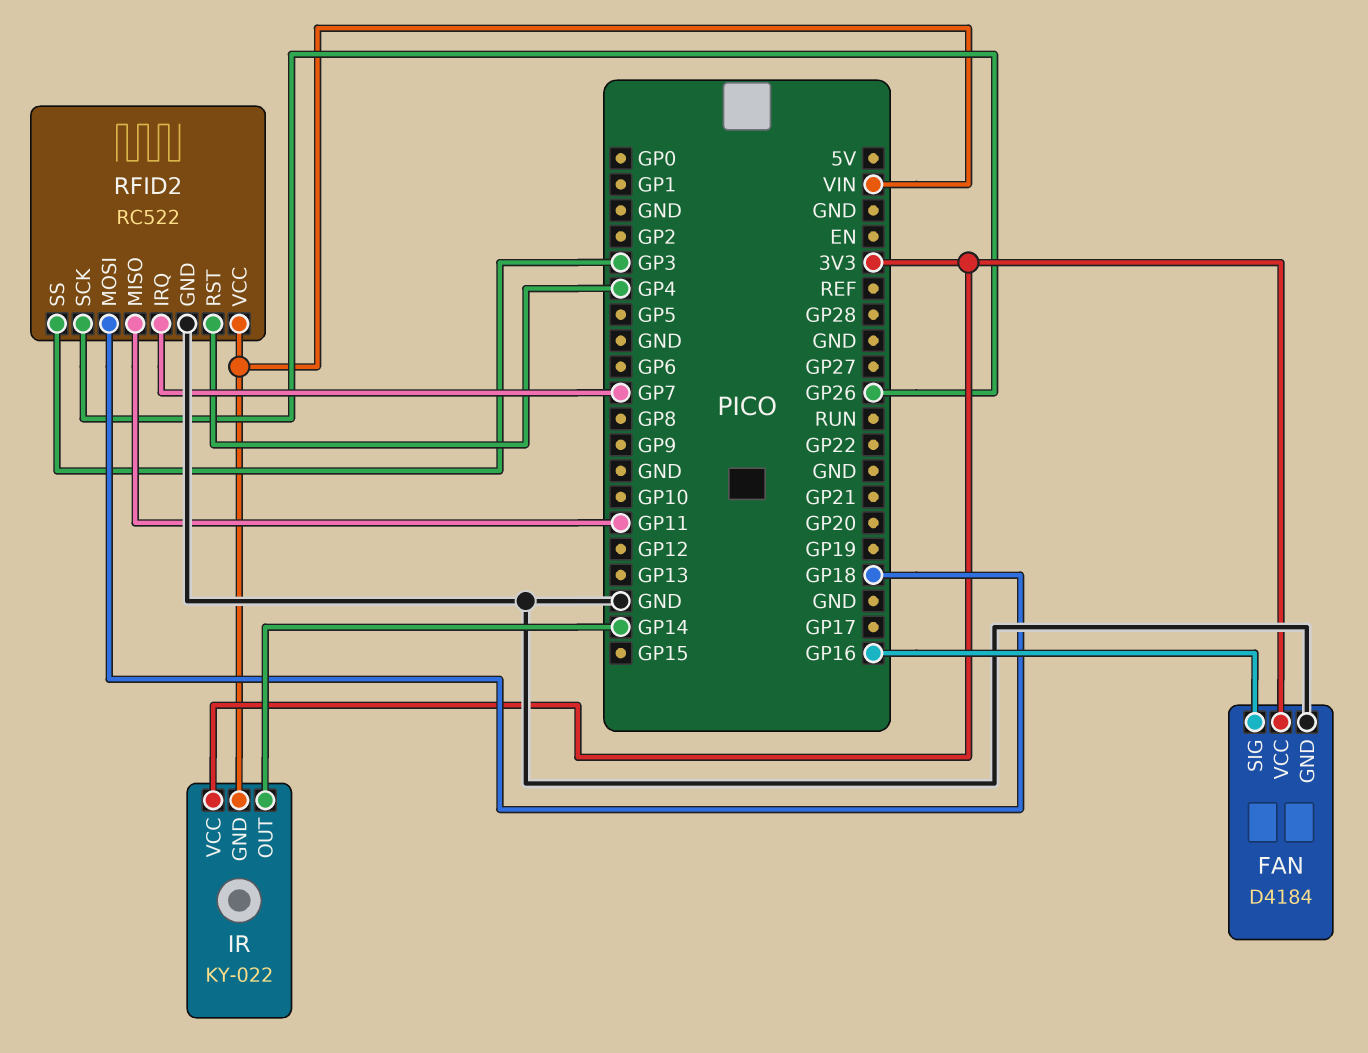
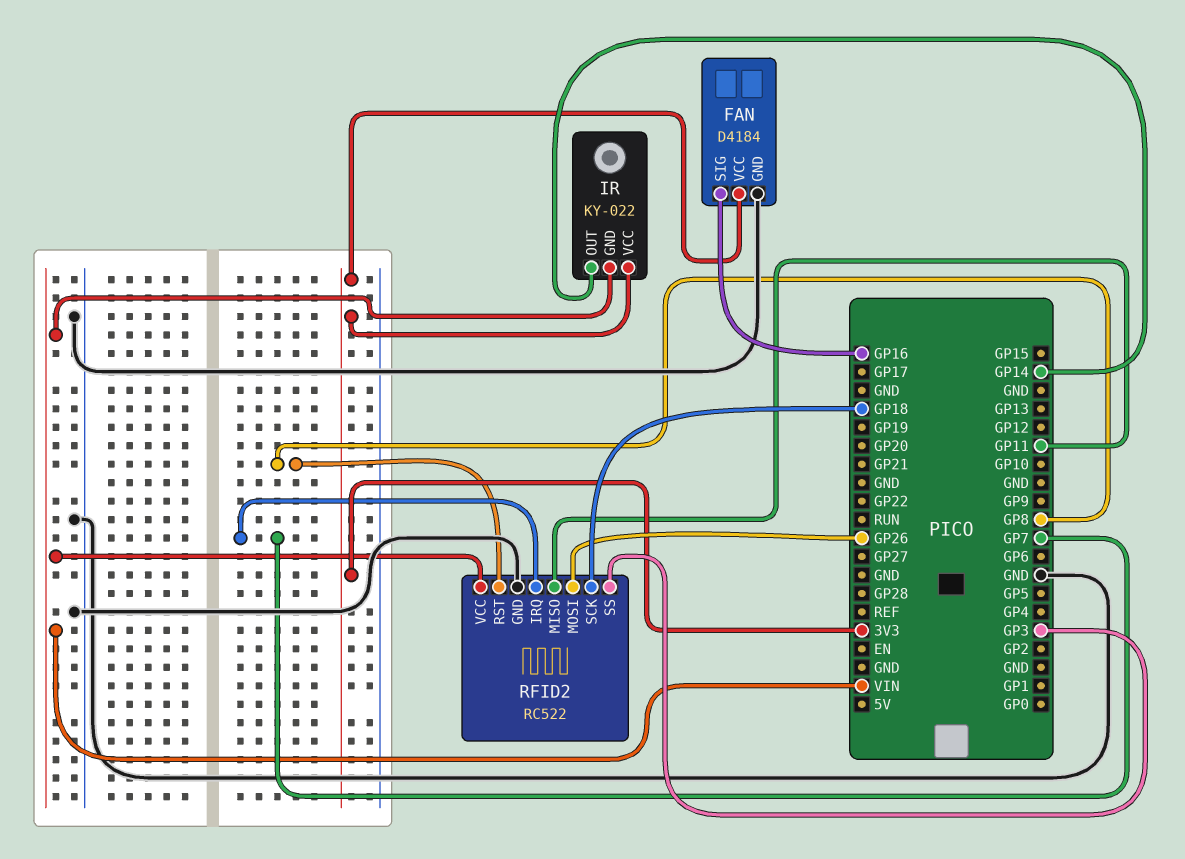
RFID2 pin MOSI: GP18 -> GP26
RFID2 pin RST: GP4 -> GP8
RFID2 pin SCK: GP26 -> GP18

